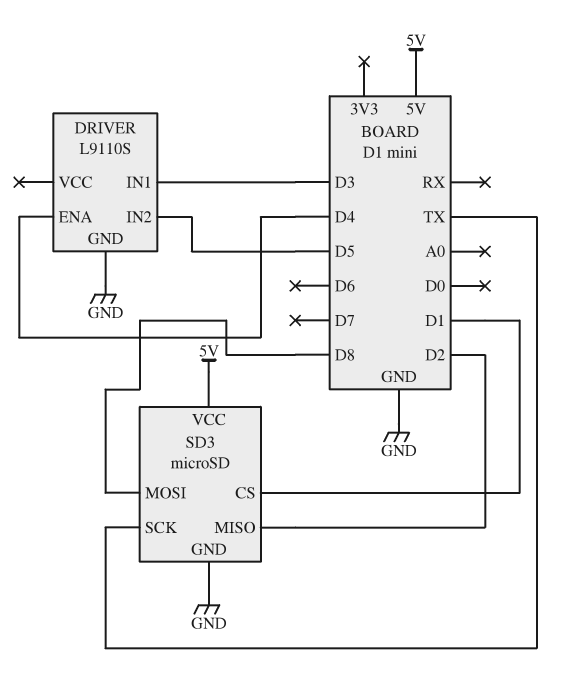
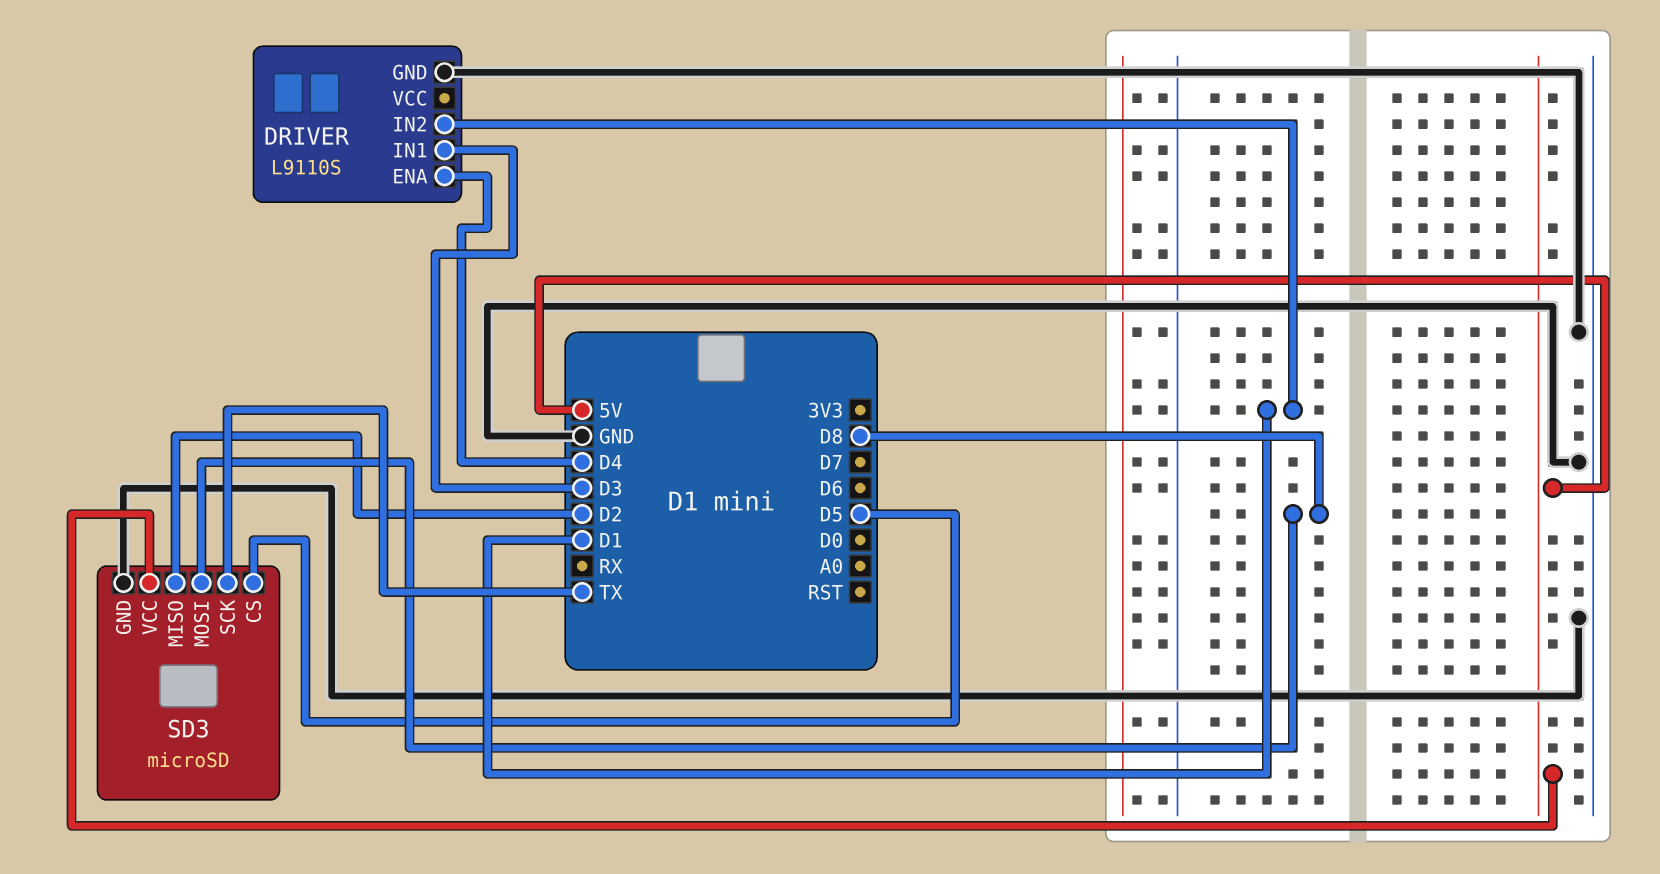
DRIVER pin IN2: D5 -> D1
SD3 pin CS: D1 -> D5

